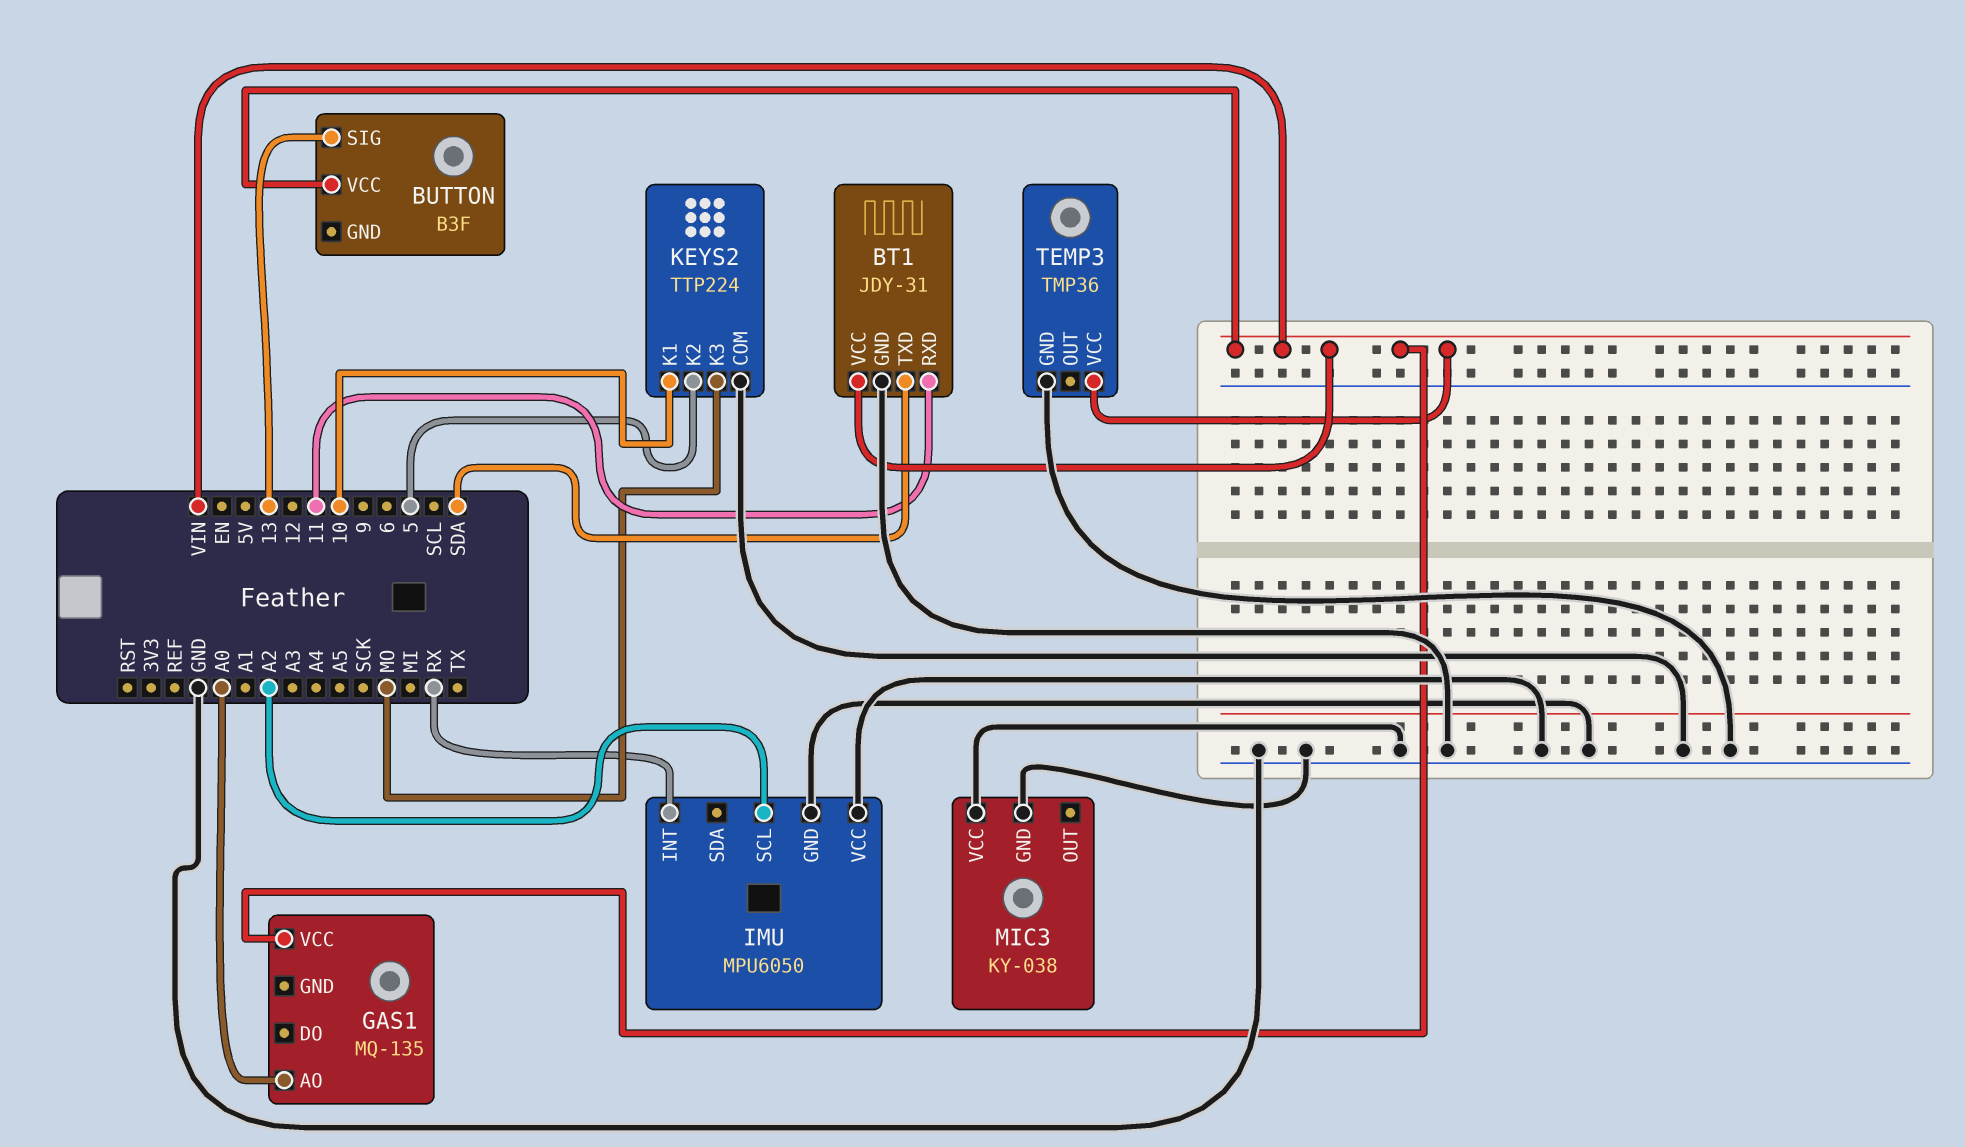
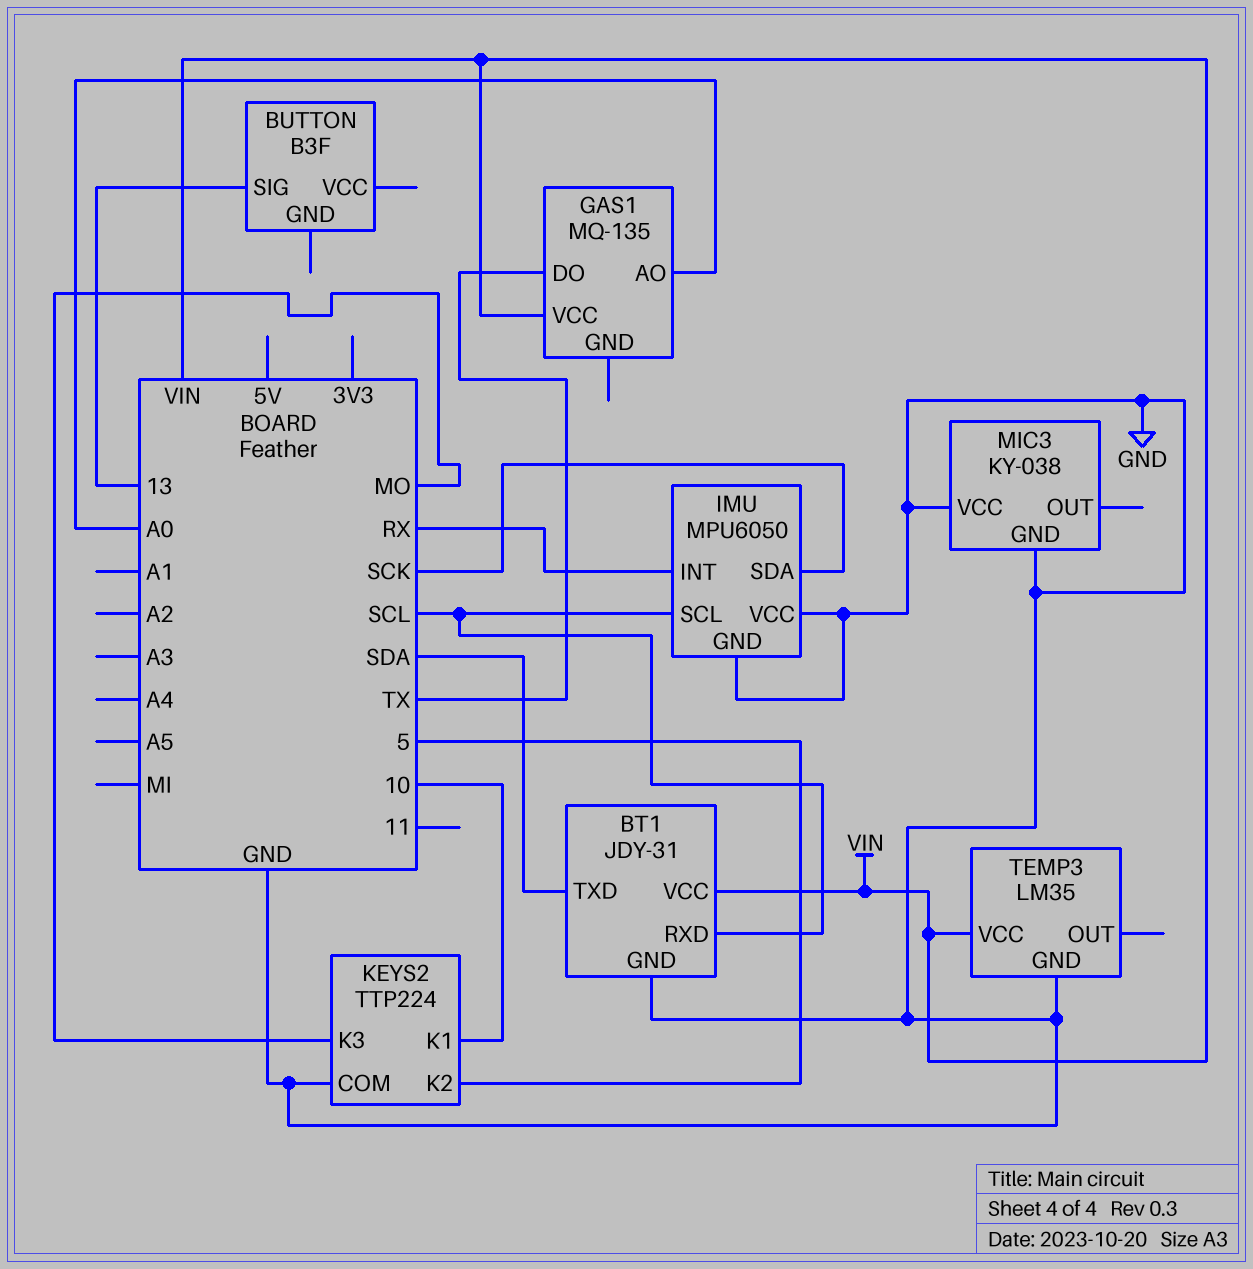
BT1 pin RXD: 11 -> SCL
BUTTON pin VCC: VIN -> none
GAS1 pin DO: none -> TX
IMU pin SCL: A2 -> SCL
IMU pin SDA: none -> SCK
TEMP3: TMP36 -> LM35

